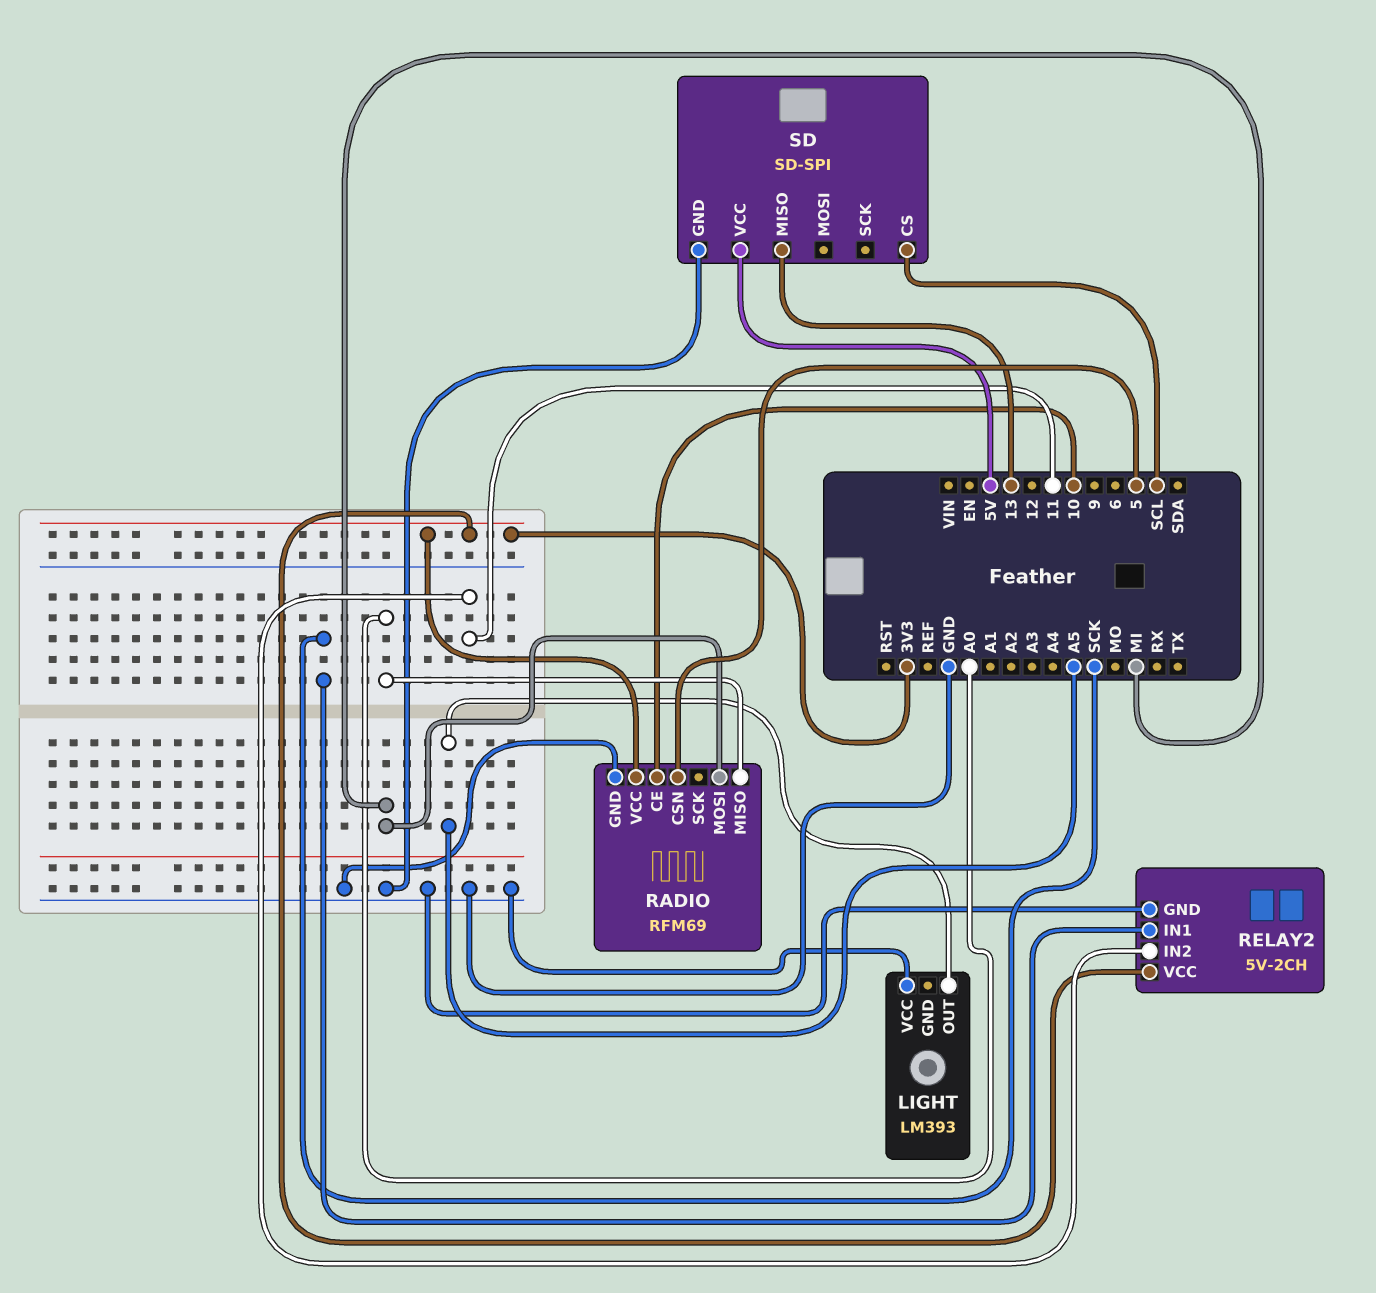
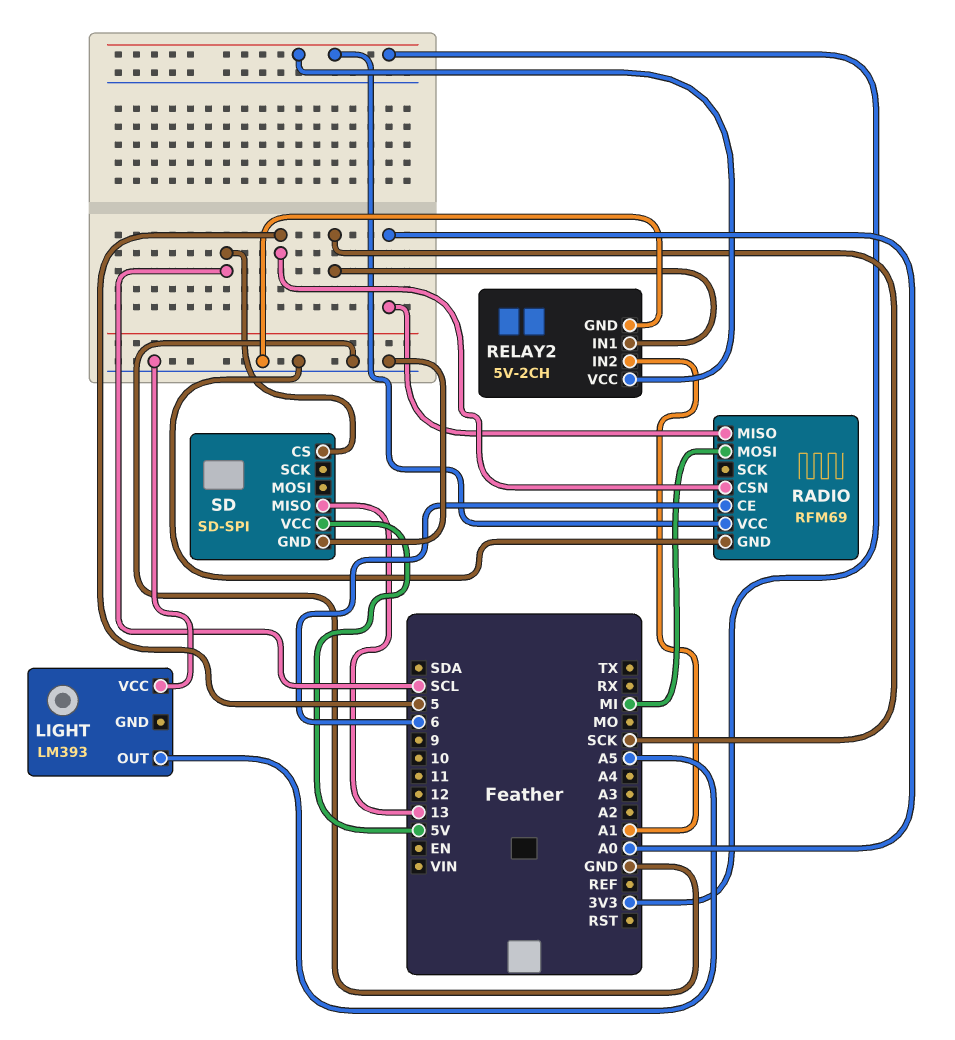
RADIO pin CE: 10 -> 6
RELAY2 pin IN2: 11 -> A1

